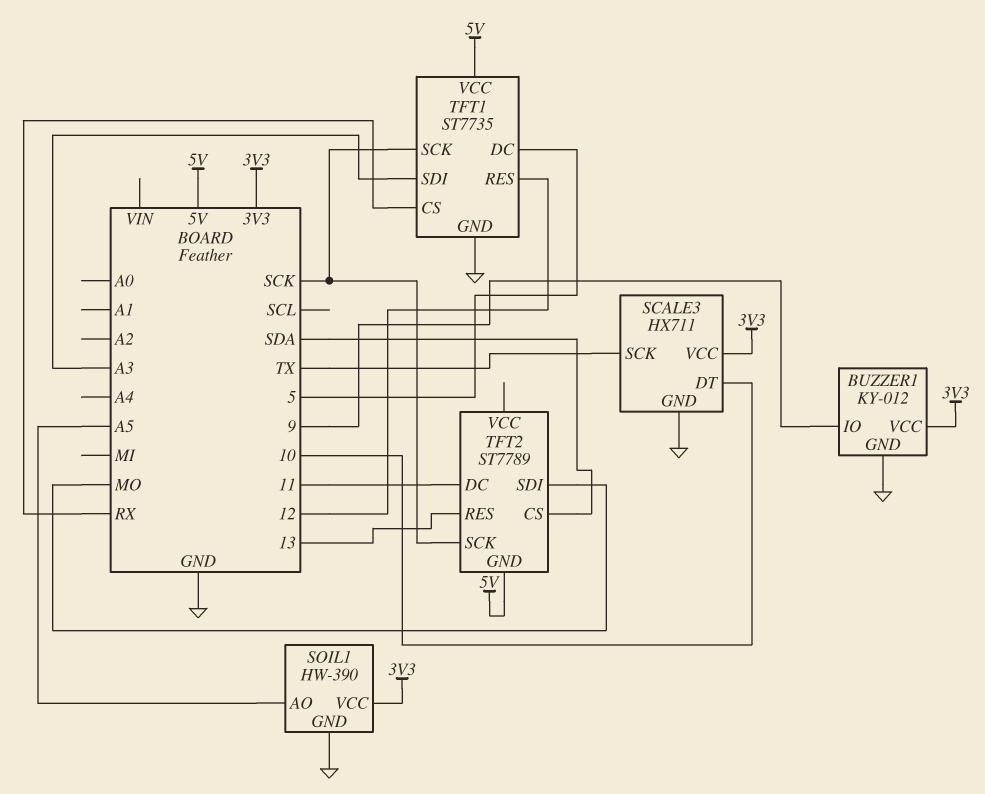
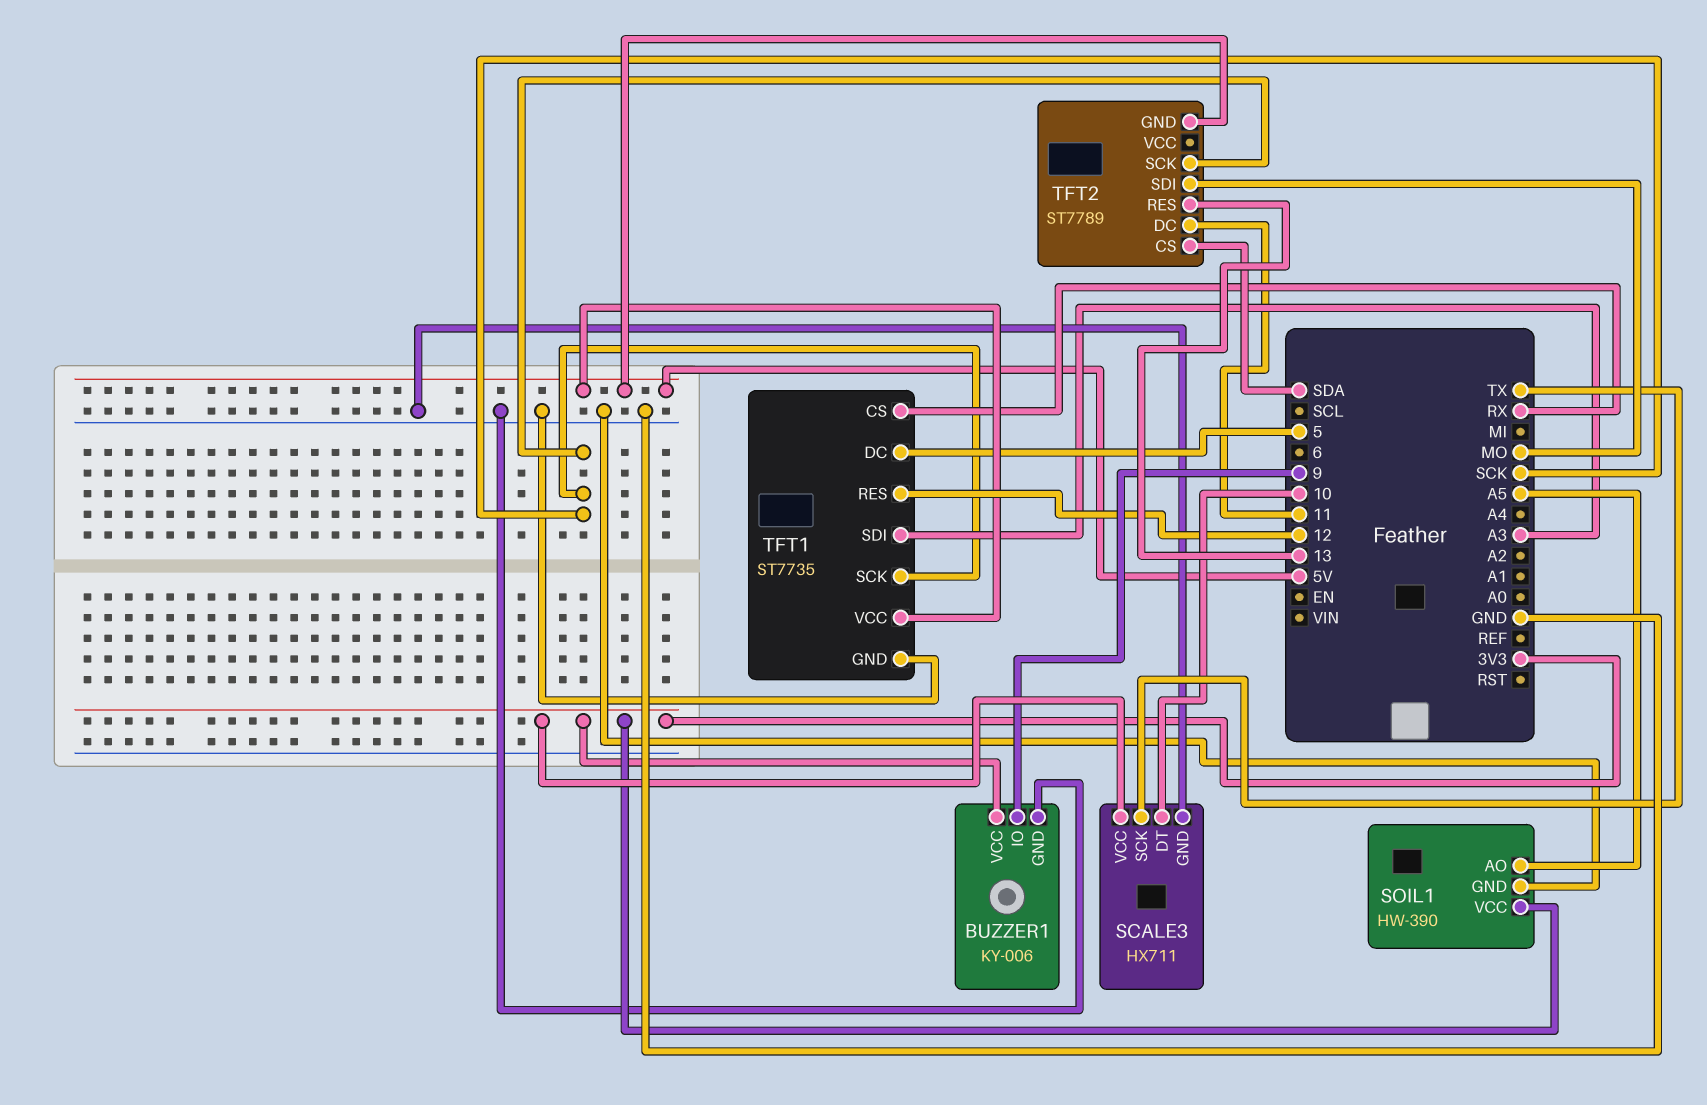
BUZZER1: KY-012 -> KY-006

